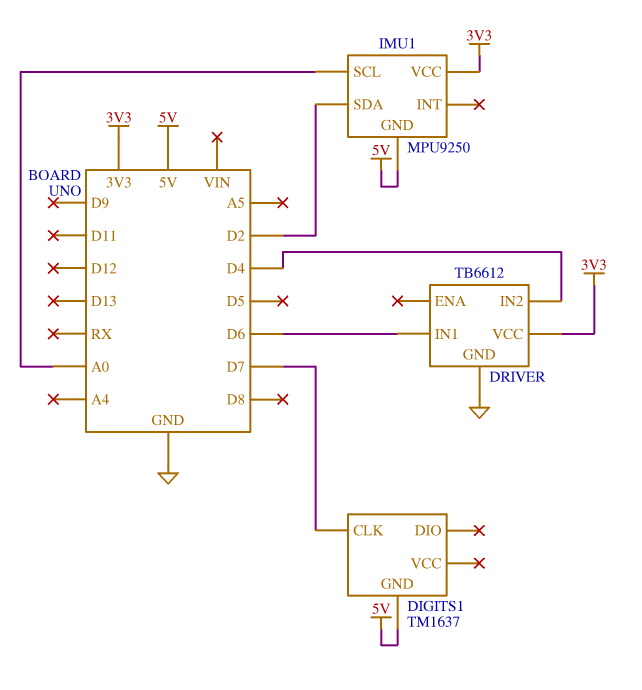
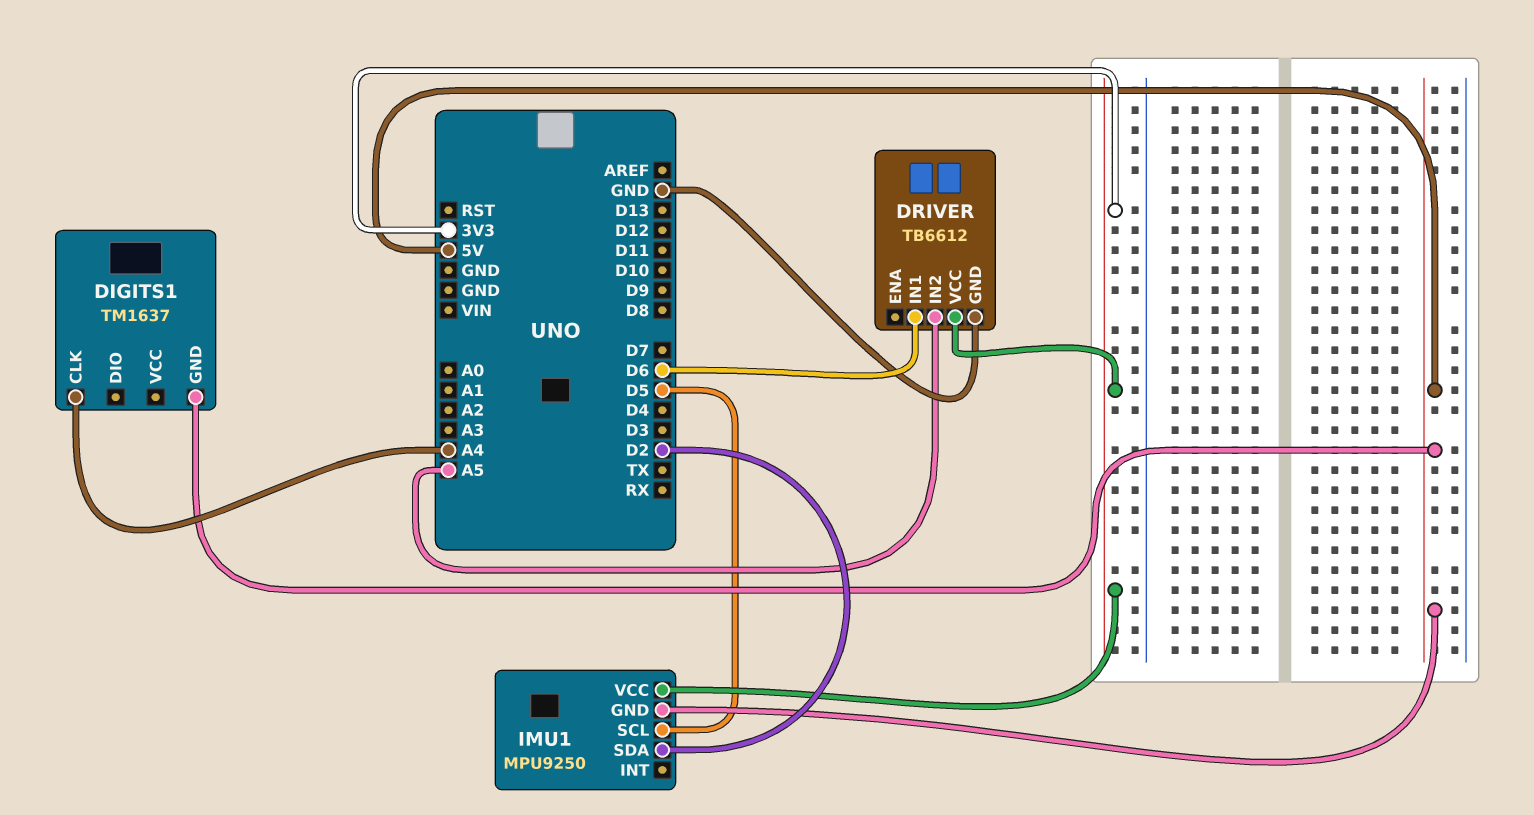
DIGITS1 pin CLK: D7 -> A4
DRIVER pin IN2: D4 -> A5
IMU1 pin SCL: A0 -> D5

